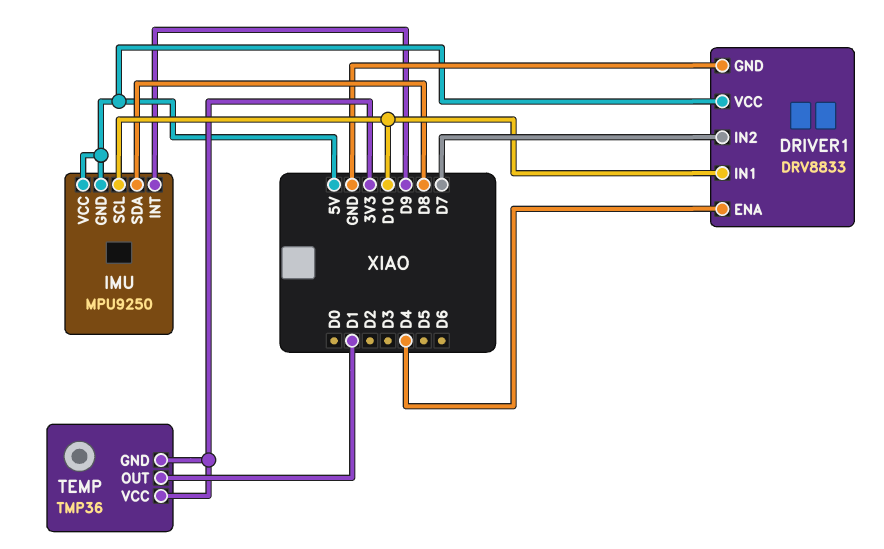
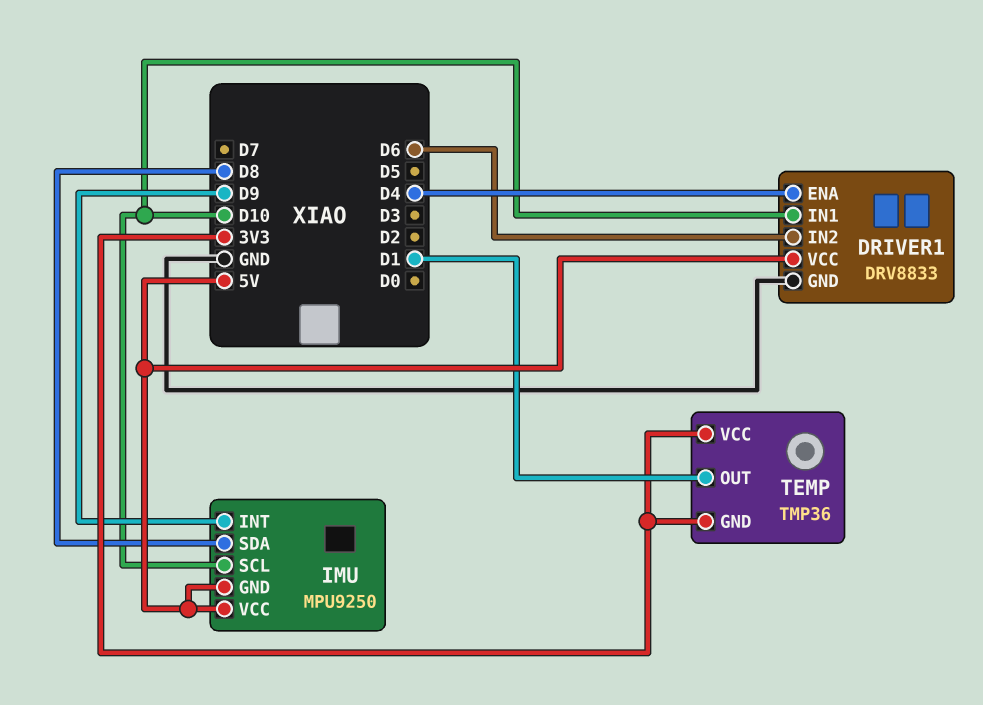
DRIVER1 pin IN2: D7 -> D6

